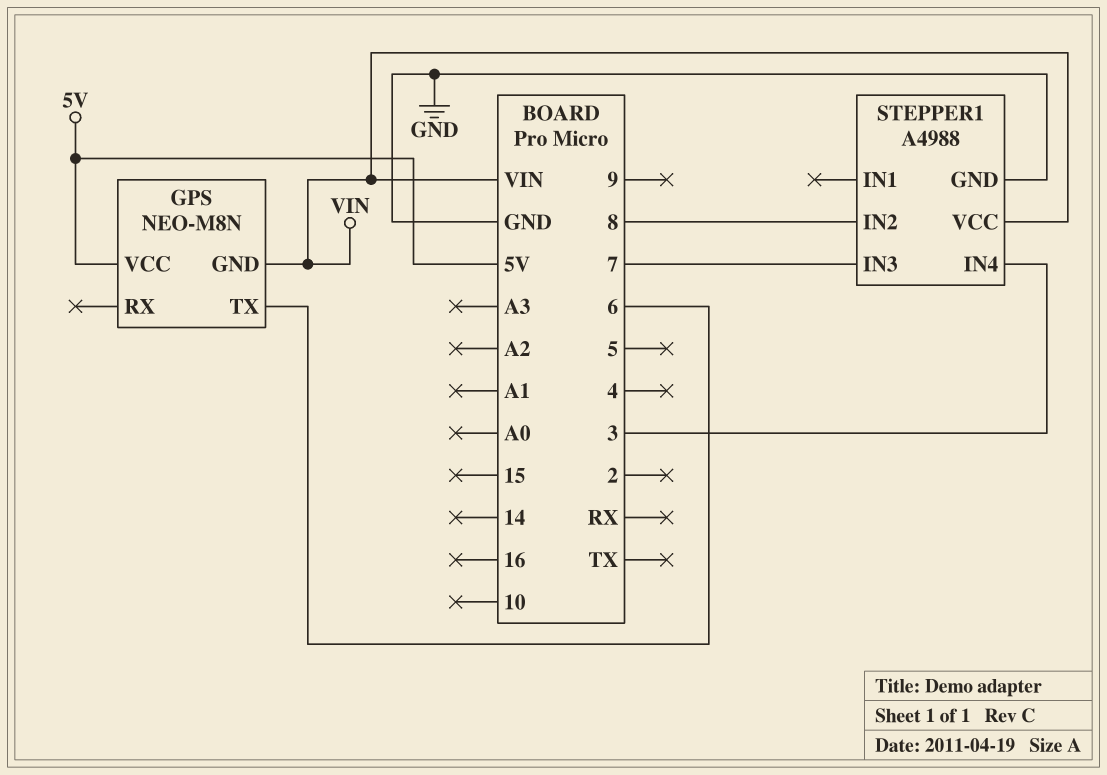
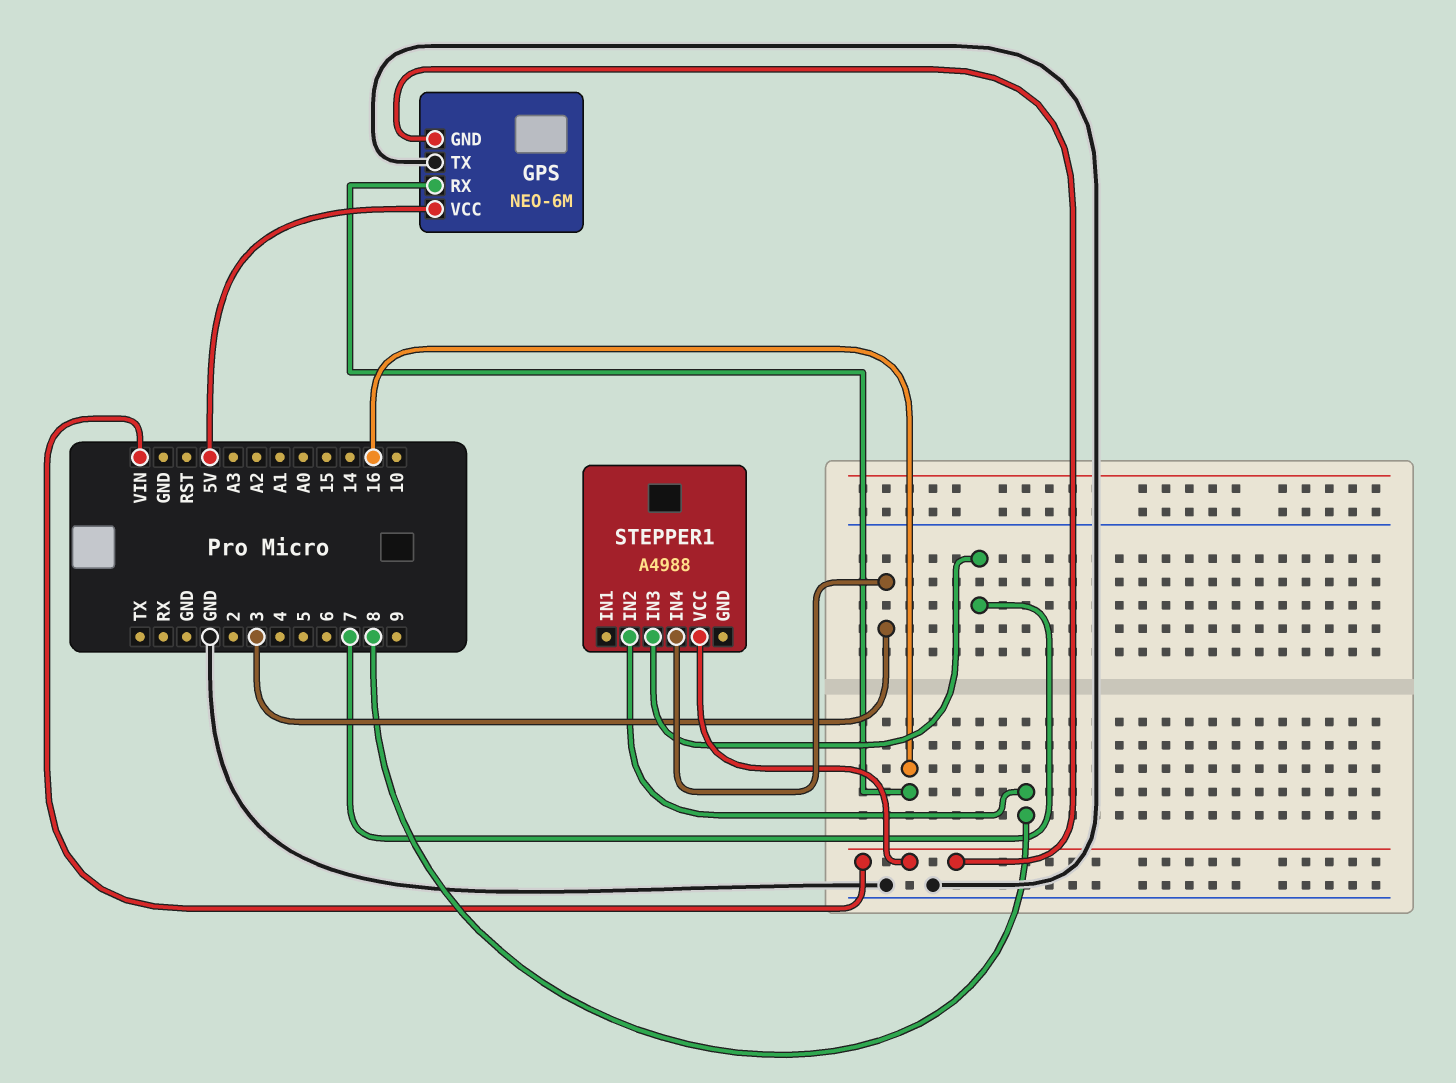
GPS: NEO-M8N -> NEO-6M
GPS pin RX: none -> 16
GPS pin TX: 6 -> GND
STEPPER1 pin GND: GND -> none

